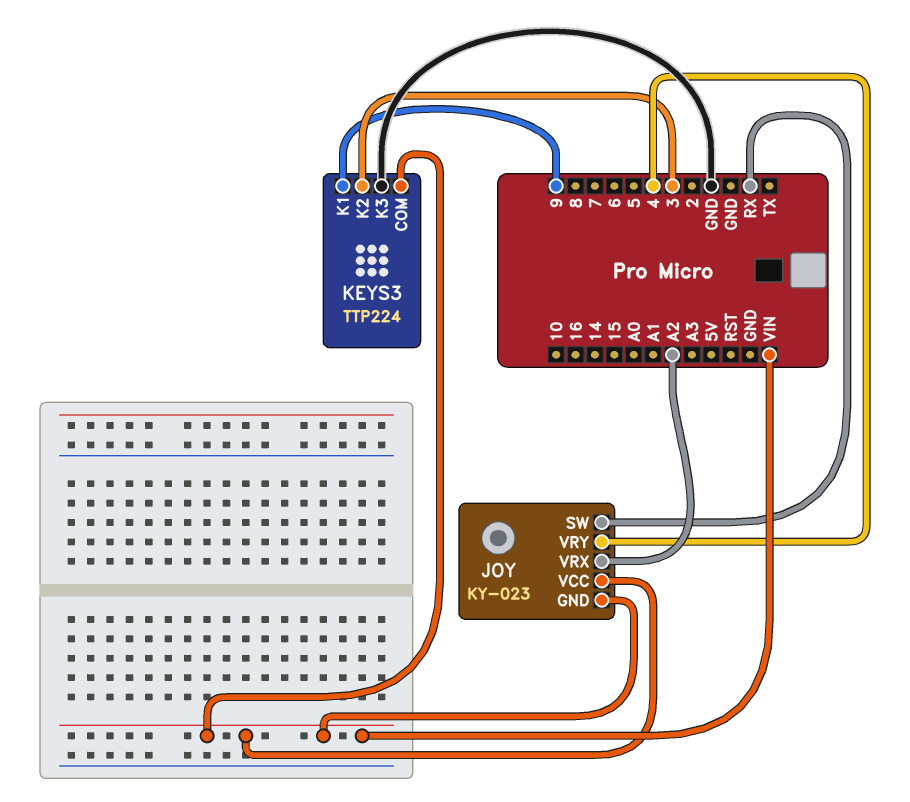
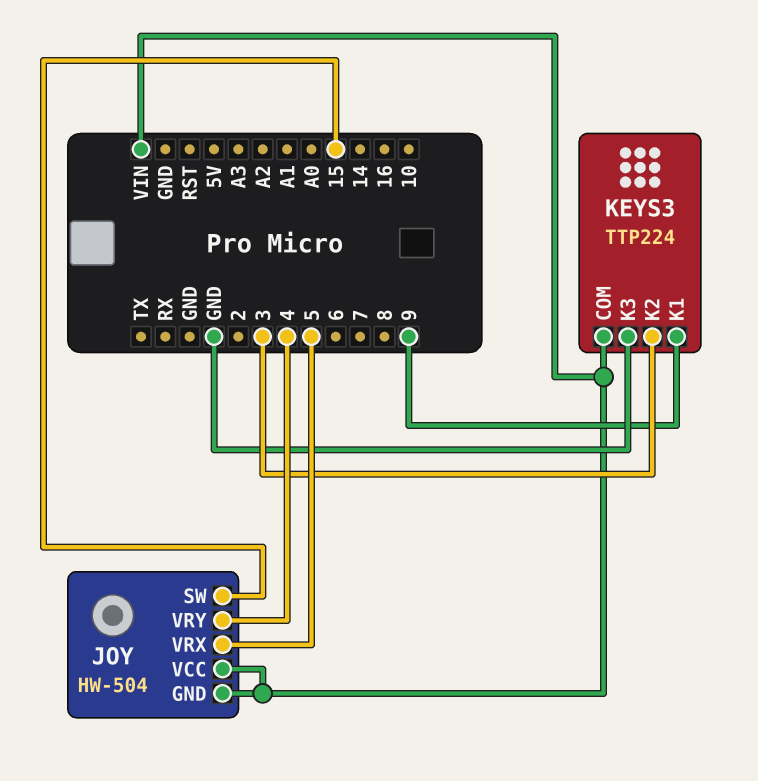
JOY: KY-023 -> HW-504
JOY pin SW: RX -> 15
JOY pin VRX: A2 -> 5

